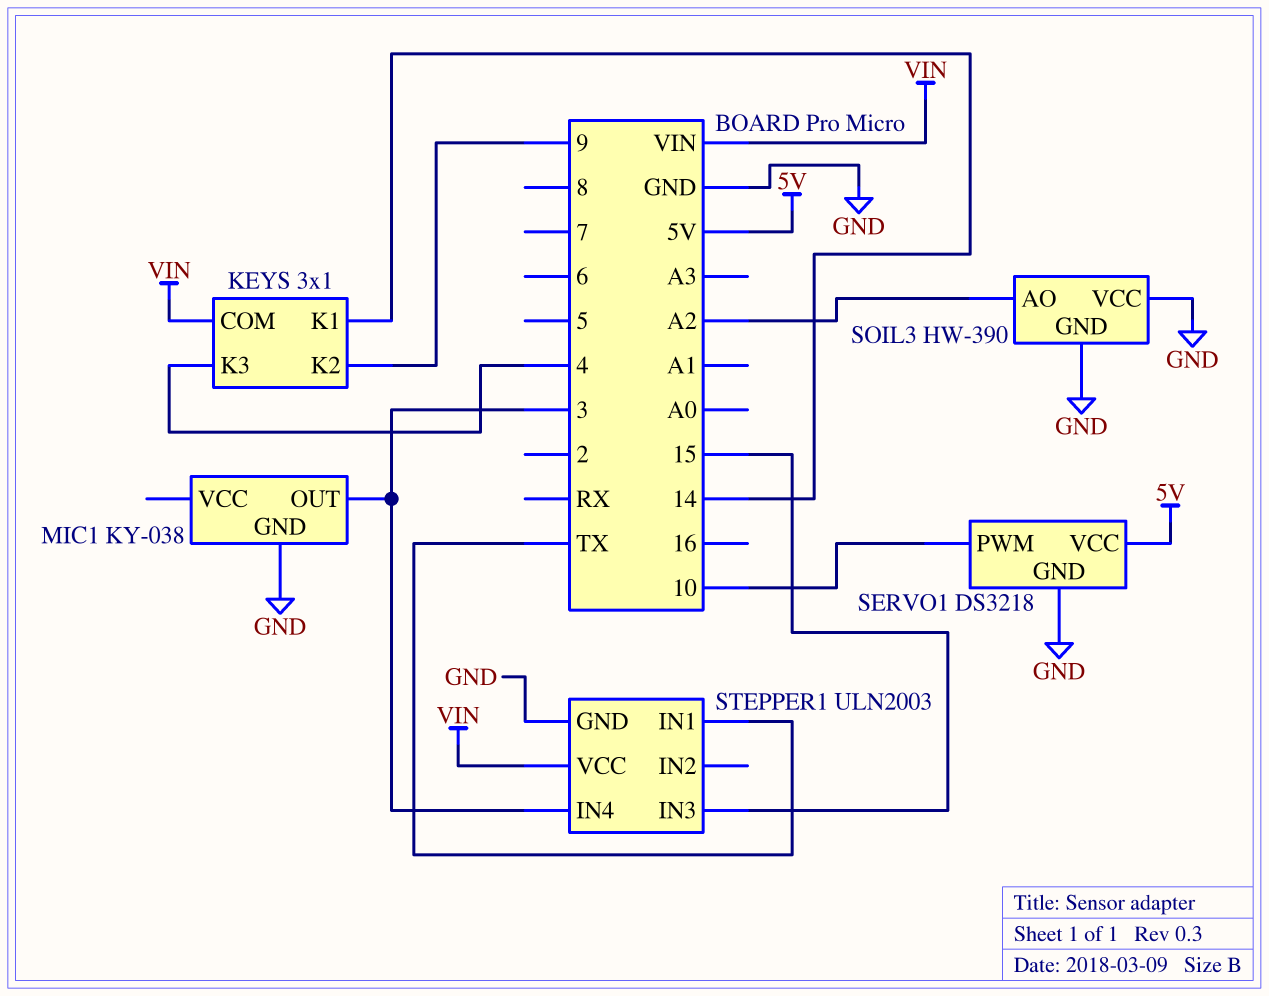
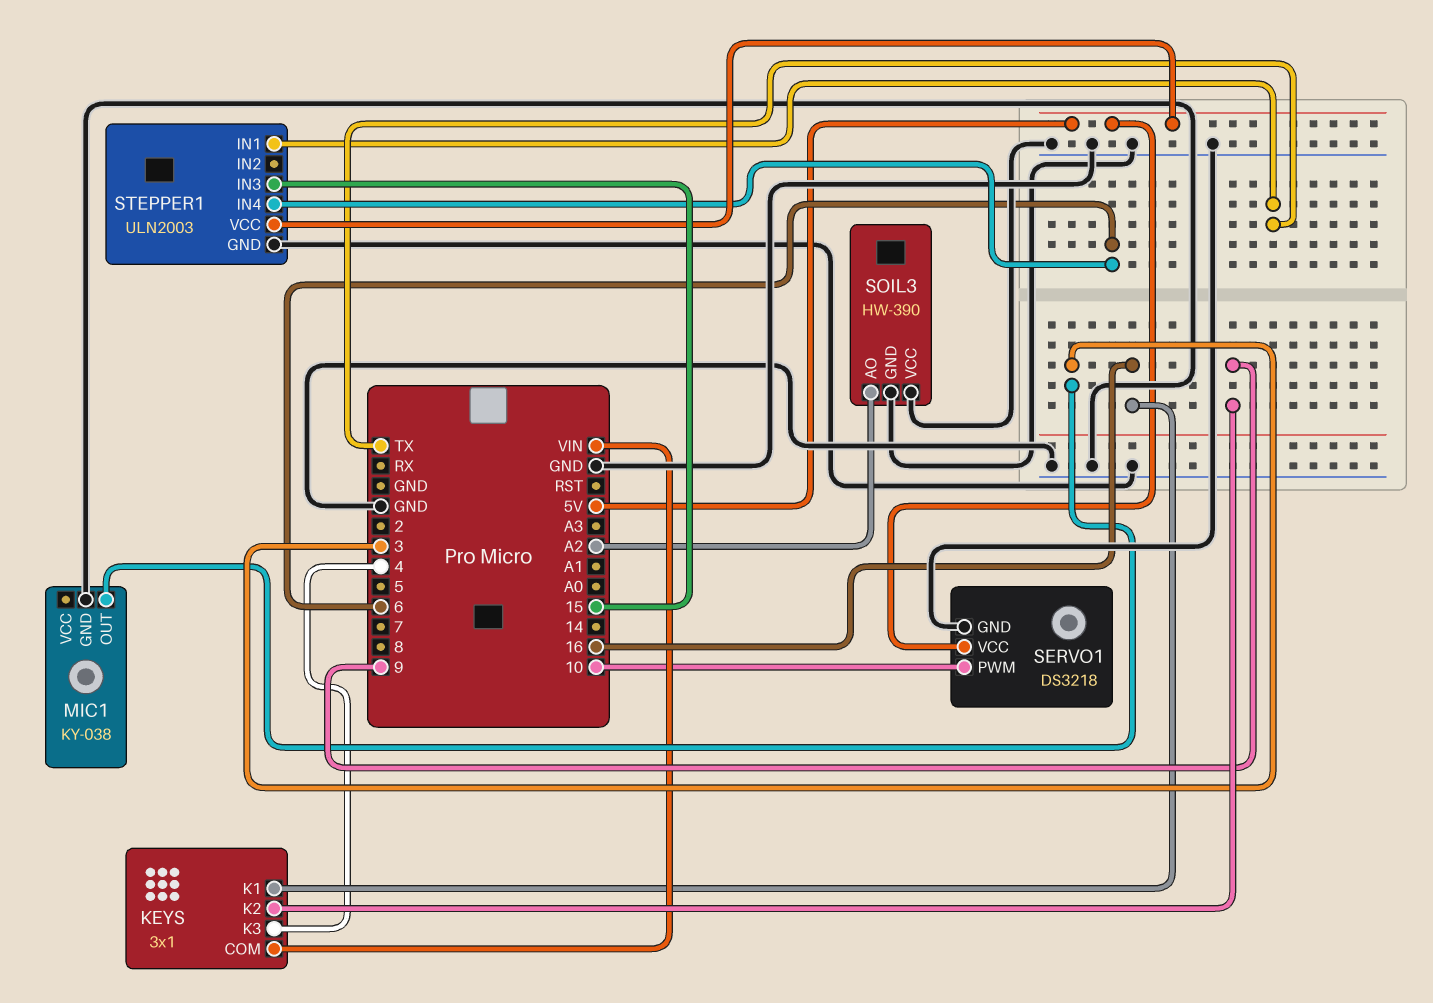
KEYS pin K1: 14 -> 16
STEPPER1 pin IN4: 3 -> 6
STEPPER1 pin VCC: VIN -> 5V

